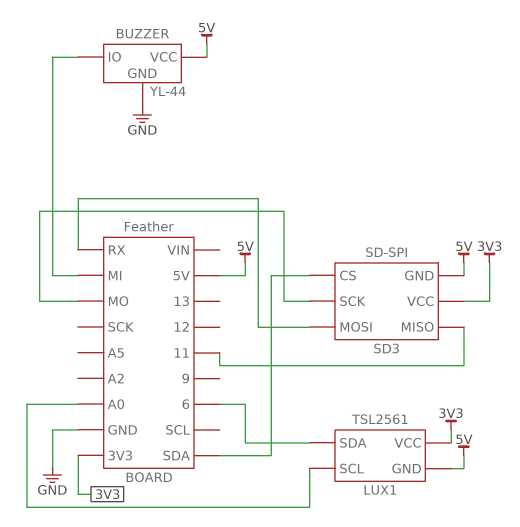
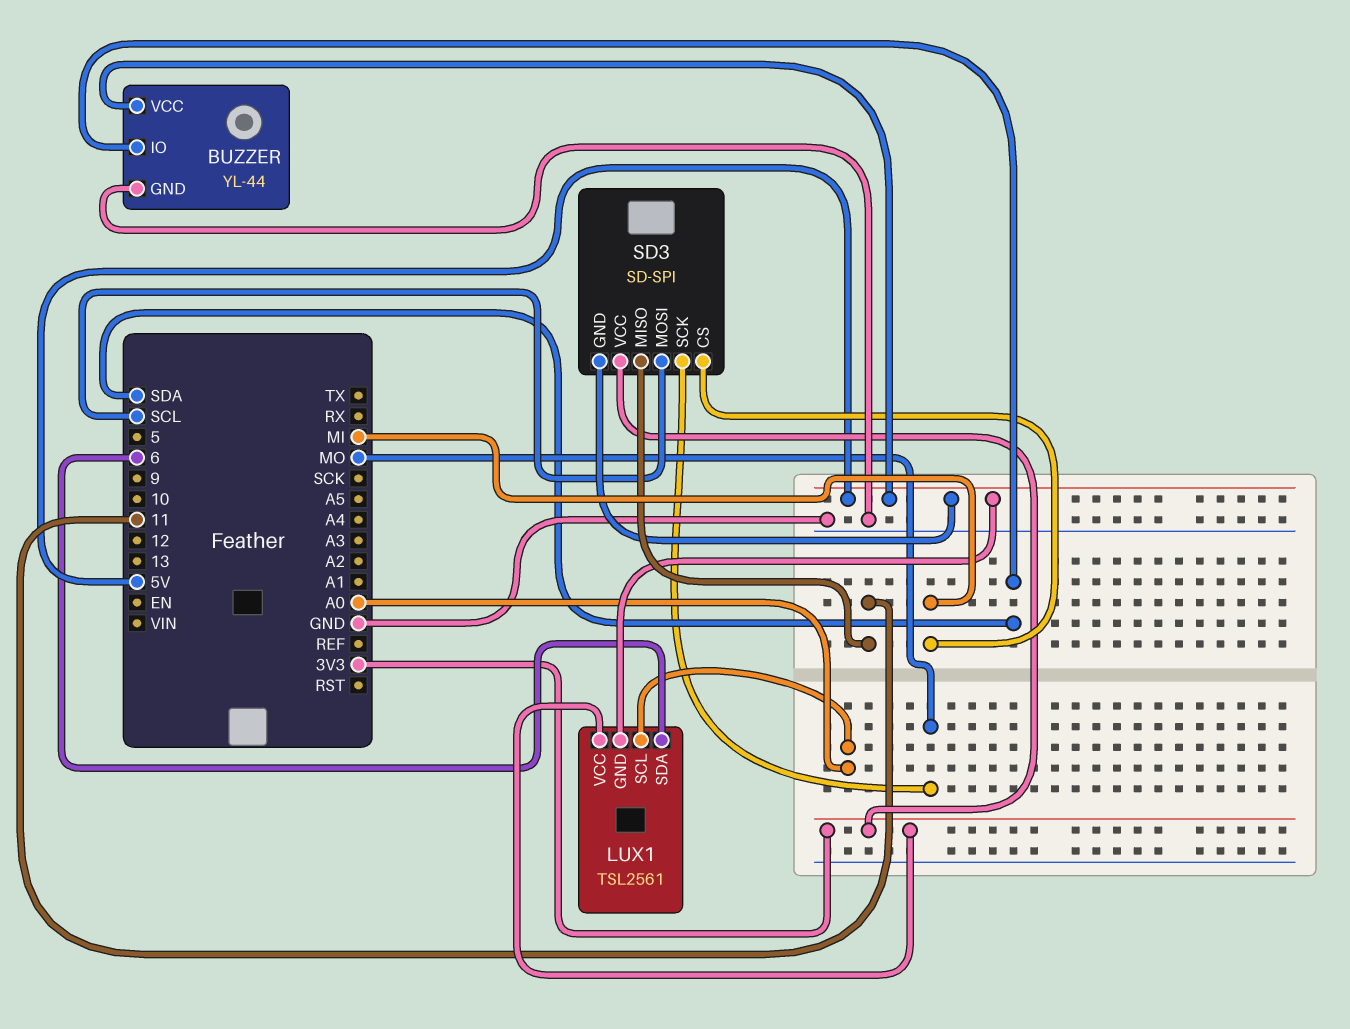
BUZZER pin IO: MI -> SDA
SD3 pin CS: SDA -> MI
SD3 pin MOSI: RX -> SCL

